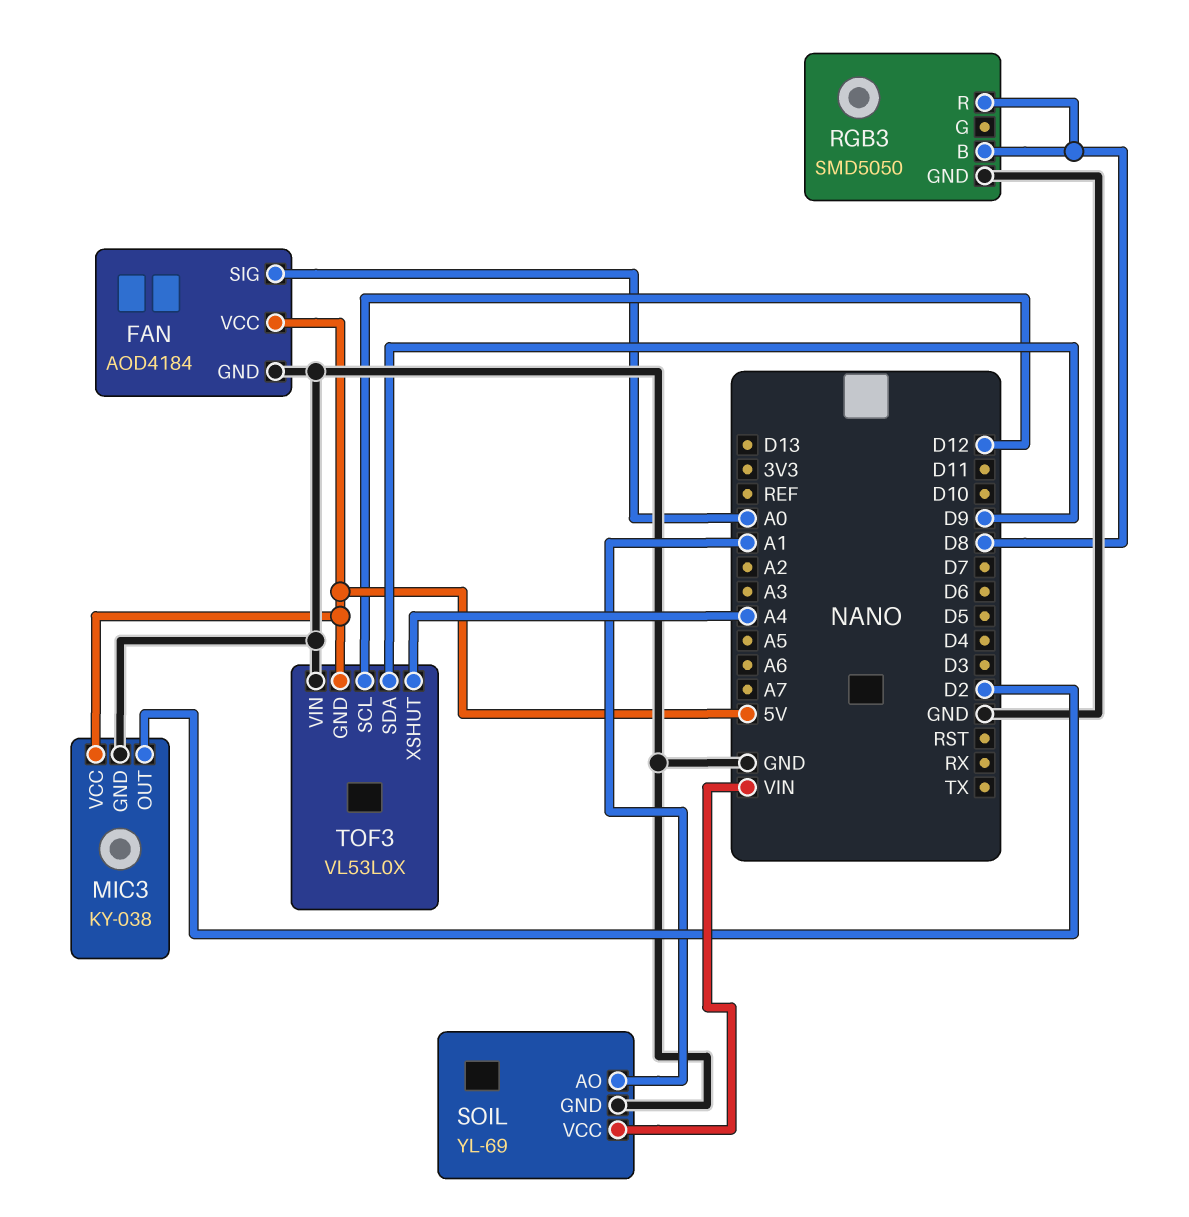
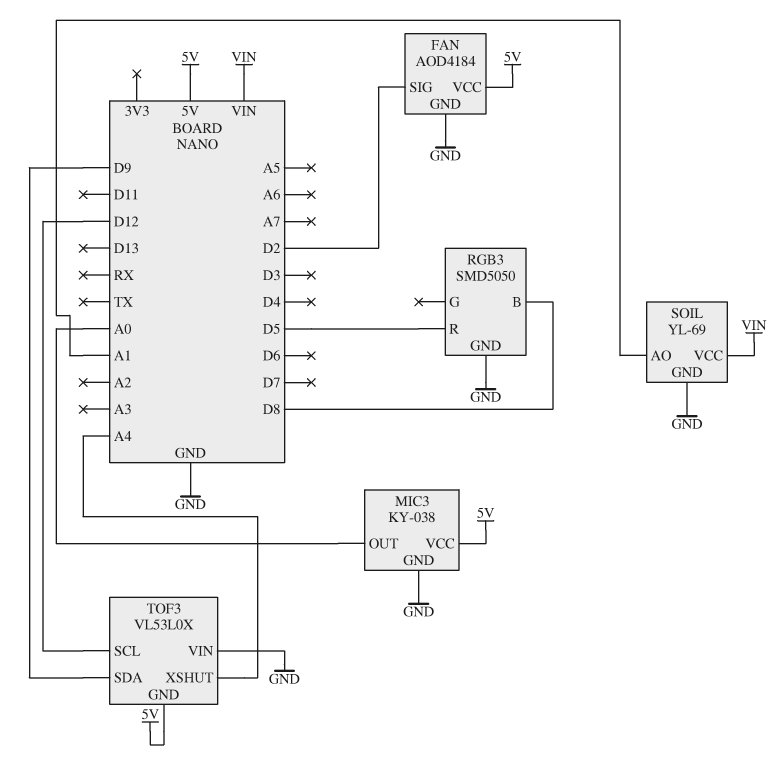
FAN pin SIG: A0 -> D2
MIC3 pin OUT: D2 -> A0
RGB3 pin R: D8 -> D5

